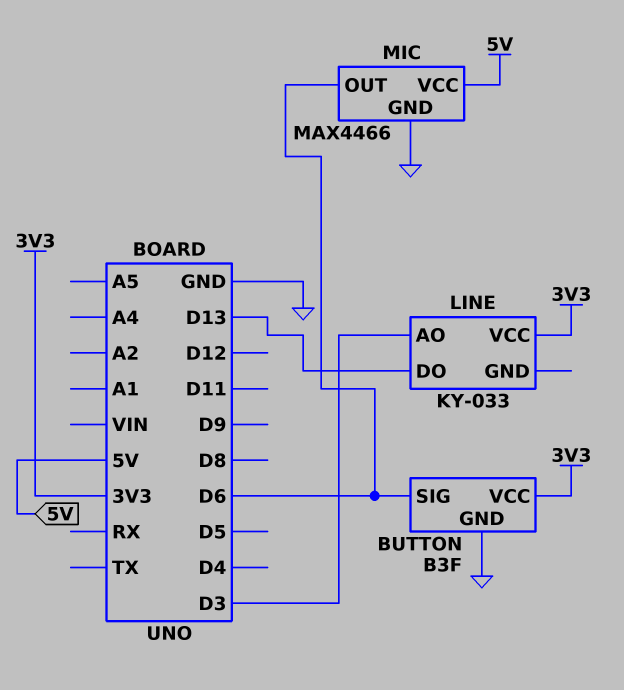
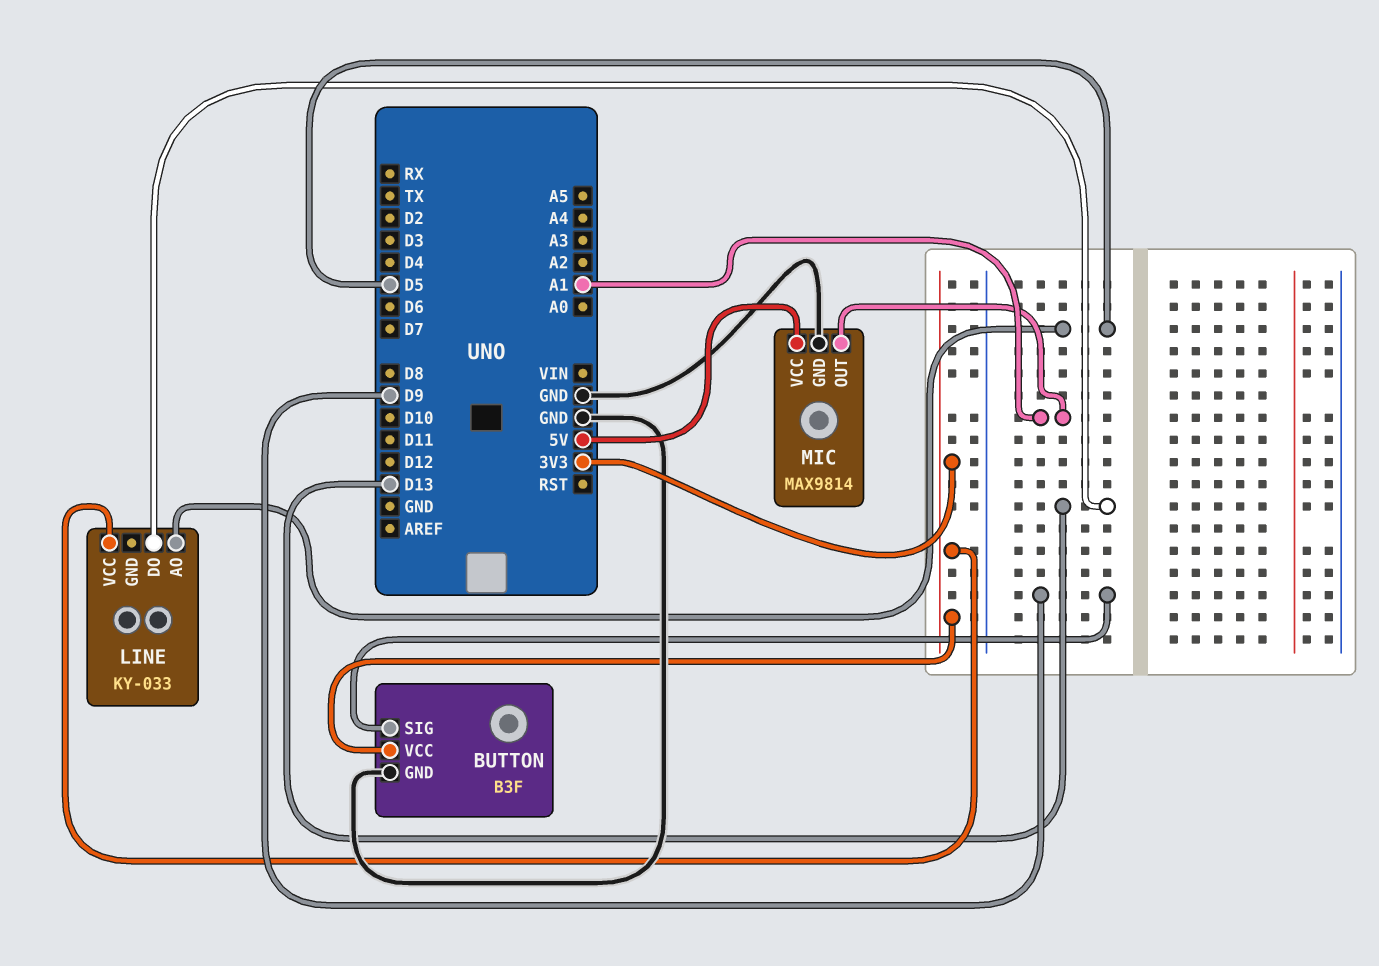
BUTTON pin SIG: D6 -> D9
LINE pin AO: D3 -> D5
MIC: MAX4466 -> MAX9814
MIC pin OUT: D6 -> A1

